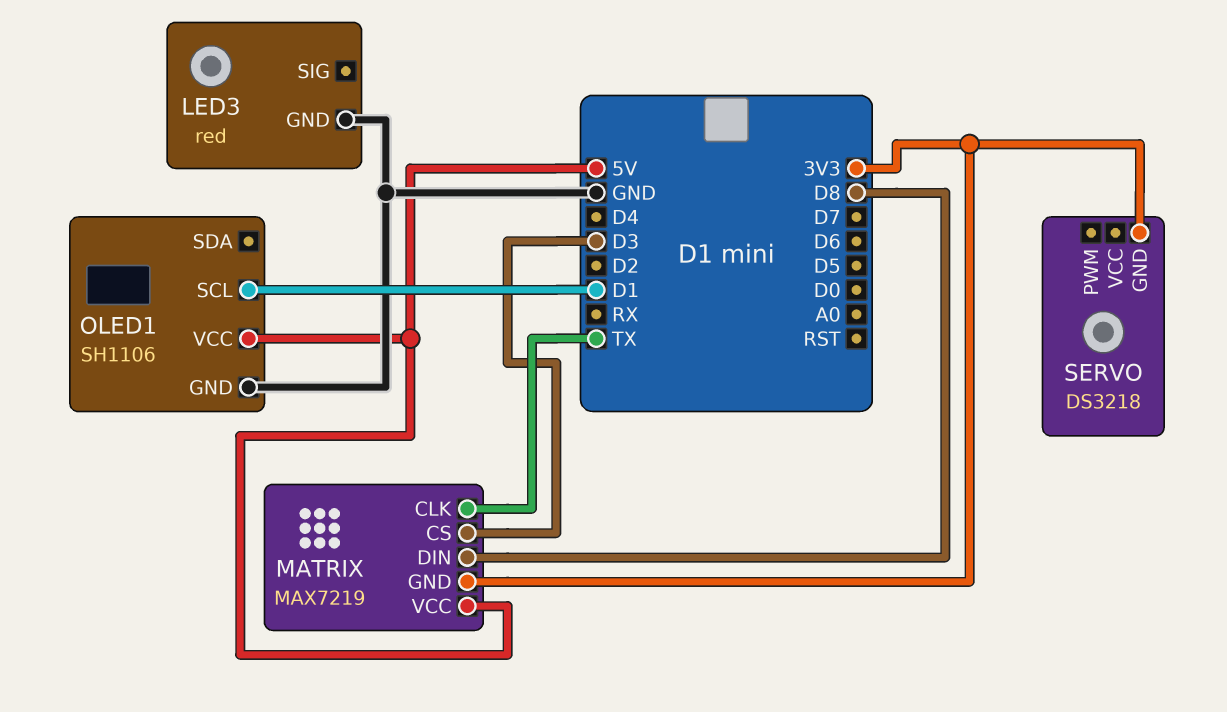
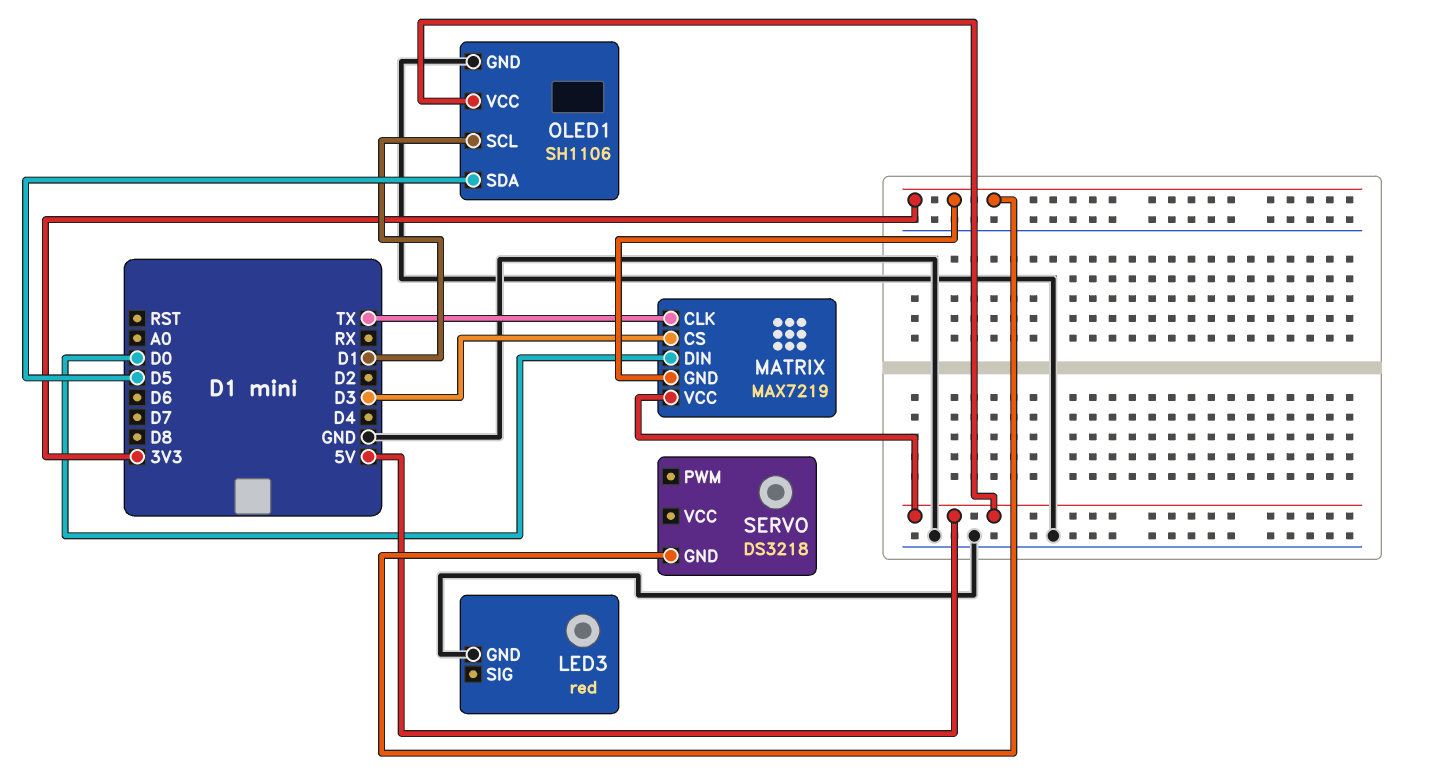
MATRIX pin DIN: D8 -> D0
OLED1 pin SDA: none -> D5

